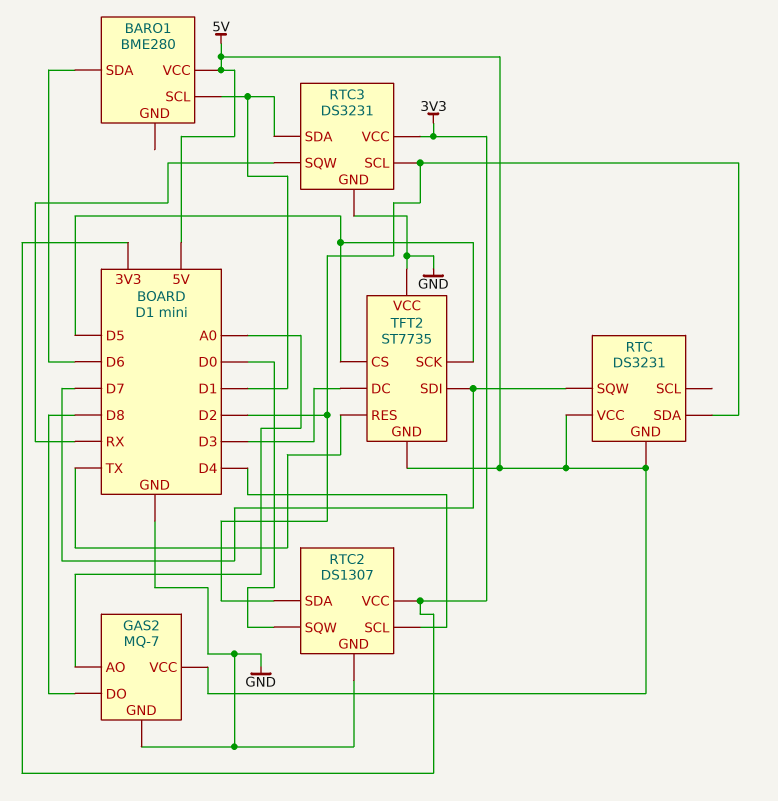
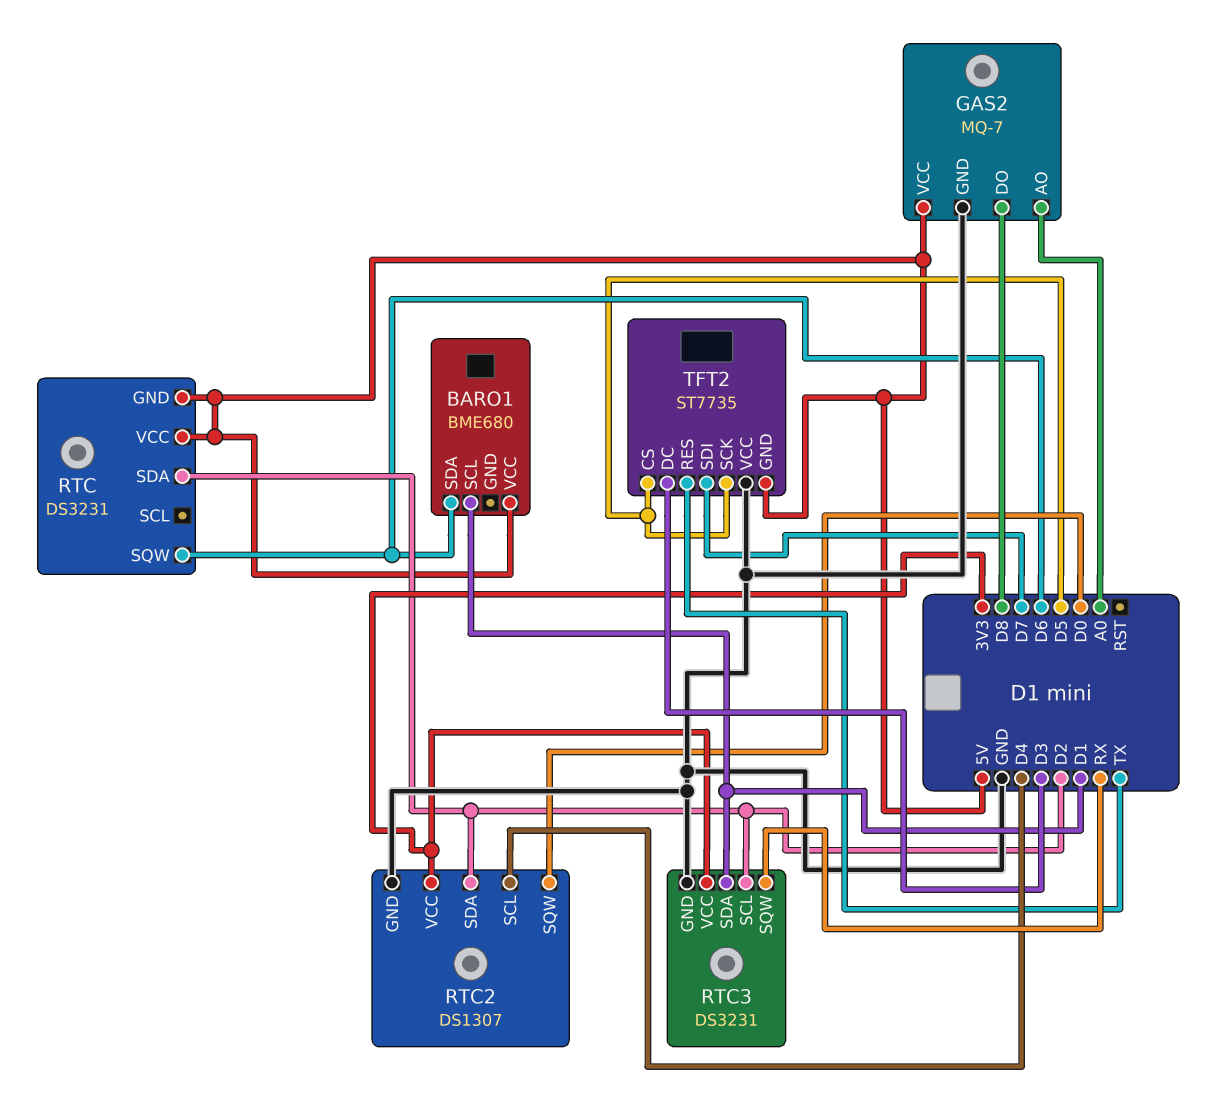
BARO1: BME280 -> BME680
RTC pin SQW: D7 -> D6

